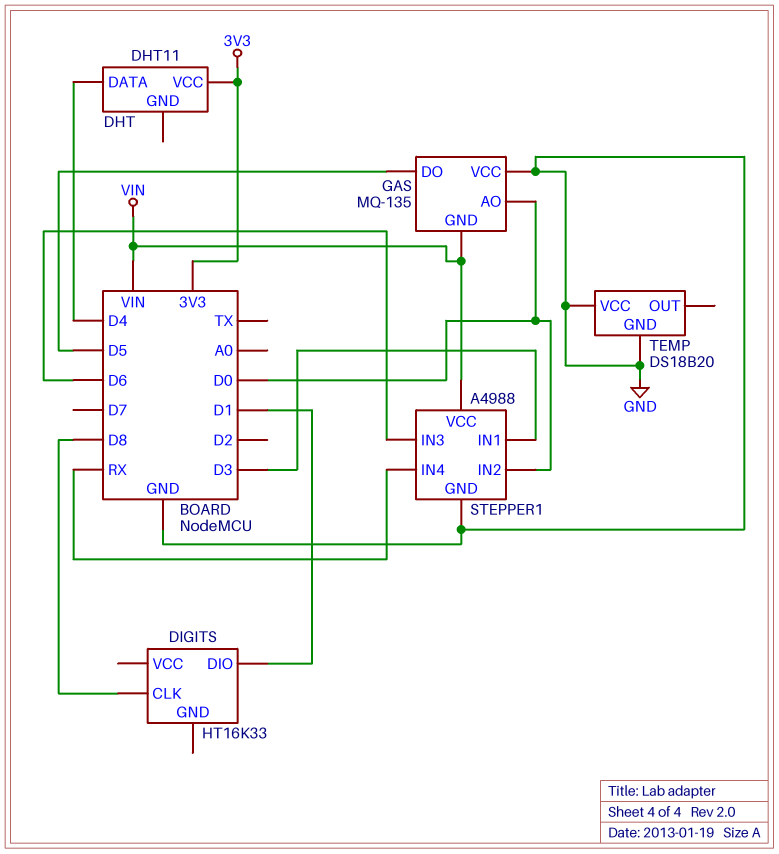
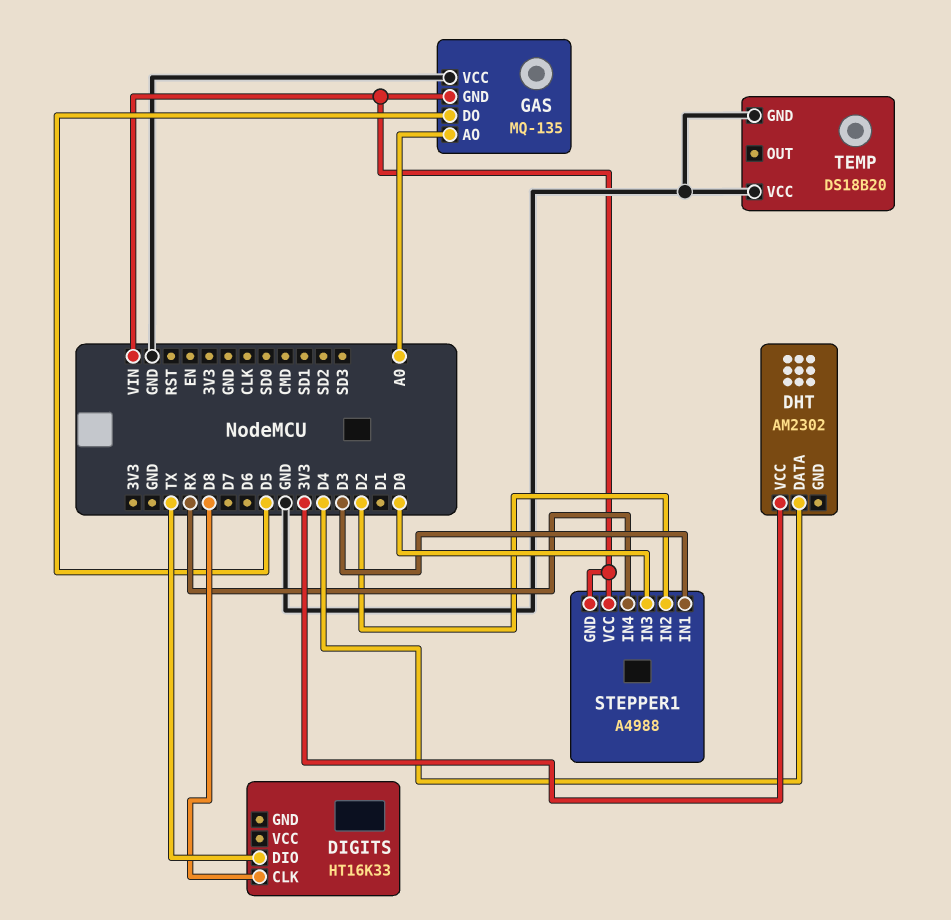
DHT: DHT11 -> AM2302
DIGITS pin DIO: D1 -> TX
GAS pin AO: D0 -> A0
STEPPER1 pin GND: GND -> VIN
STEPPER1 pin IN2: D0 -> D2
STEPPER1 pin IN3: D6 -> D0

